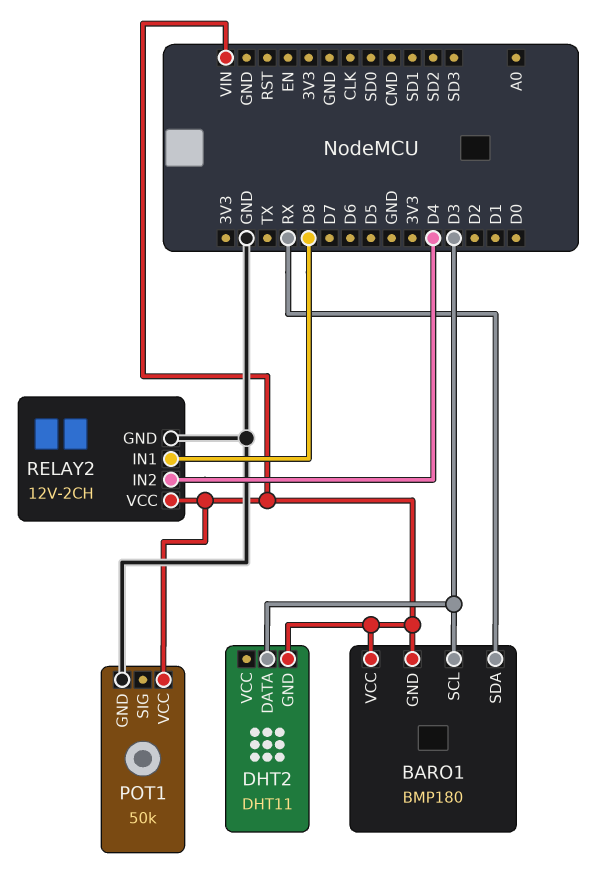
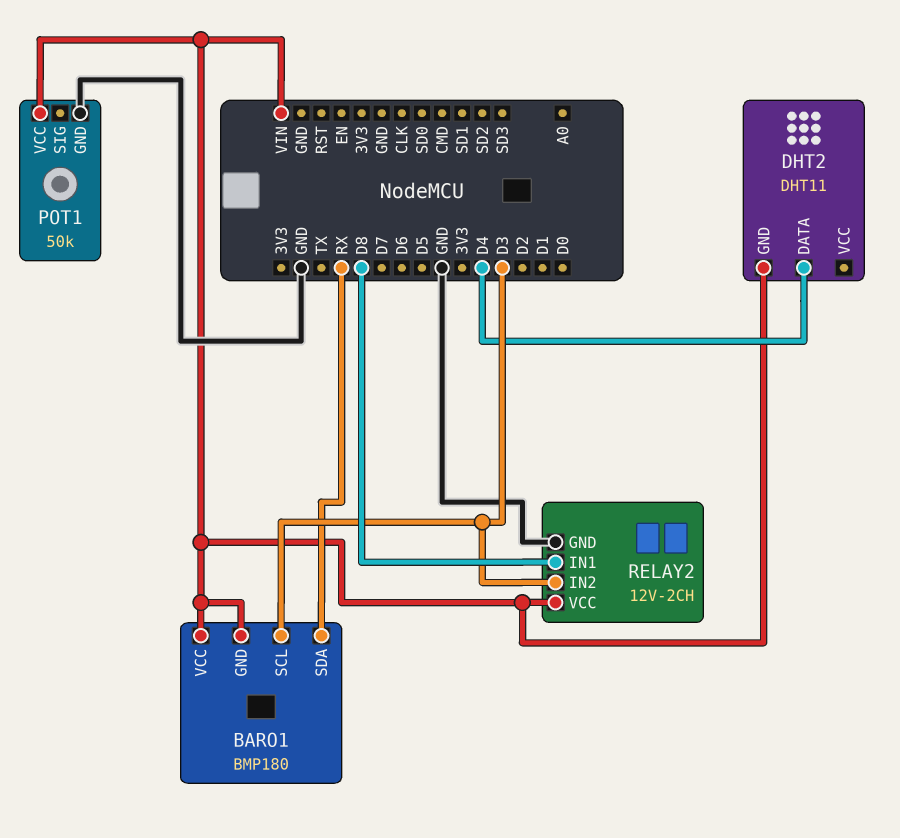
DHT2 pin DATA: D3 -> D4
RELAY2 pin IN2: D4 -> D3

